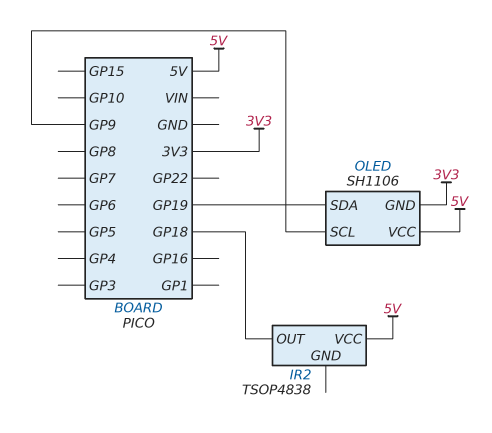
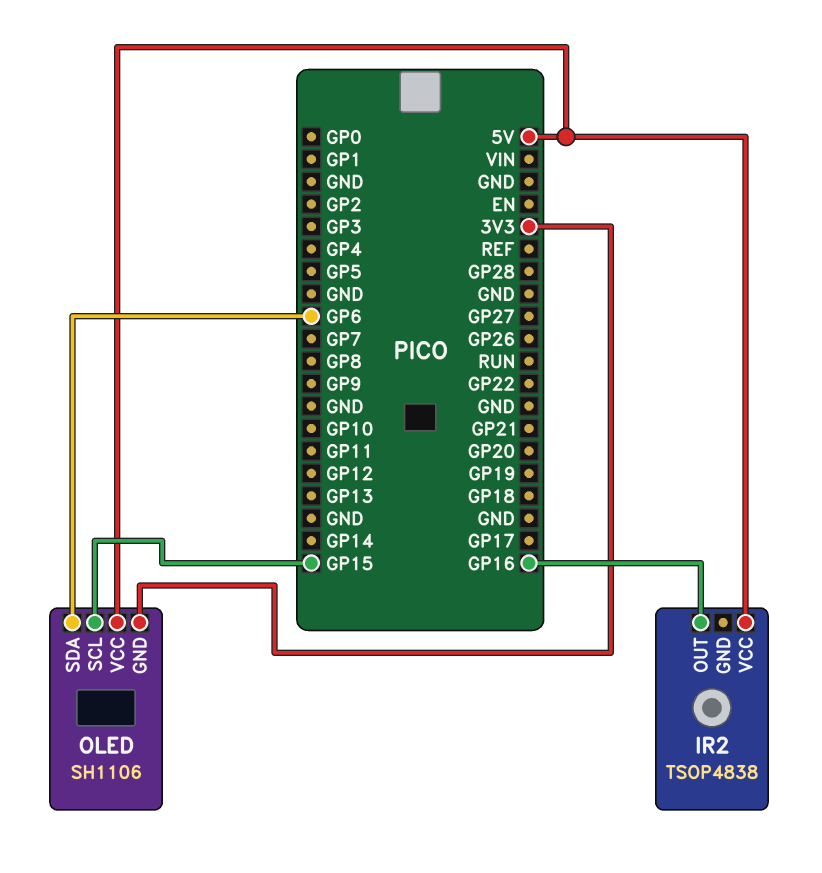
IR2 pin OUT: GP18 -> GP16
OLED pin SCL: GP9 -> GP15
OLED pin SDA: GP19 -> GP6

